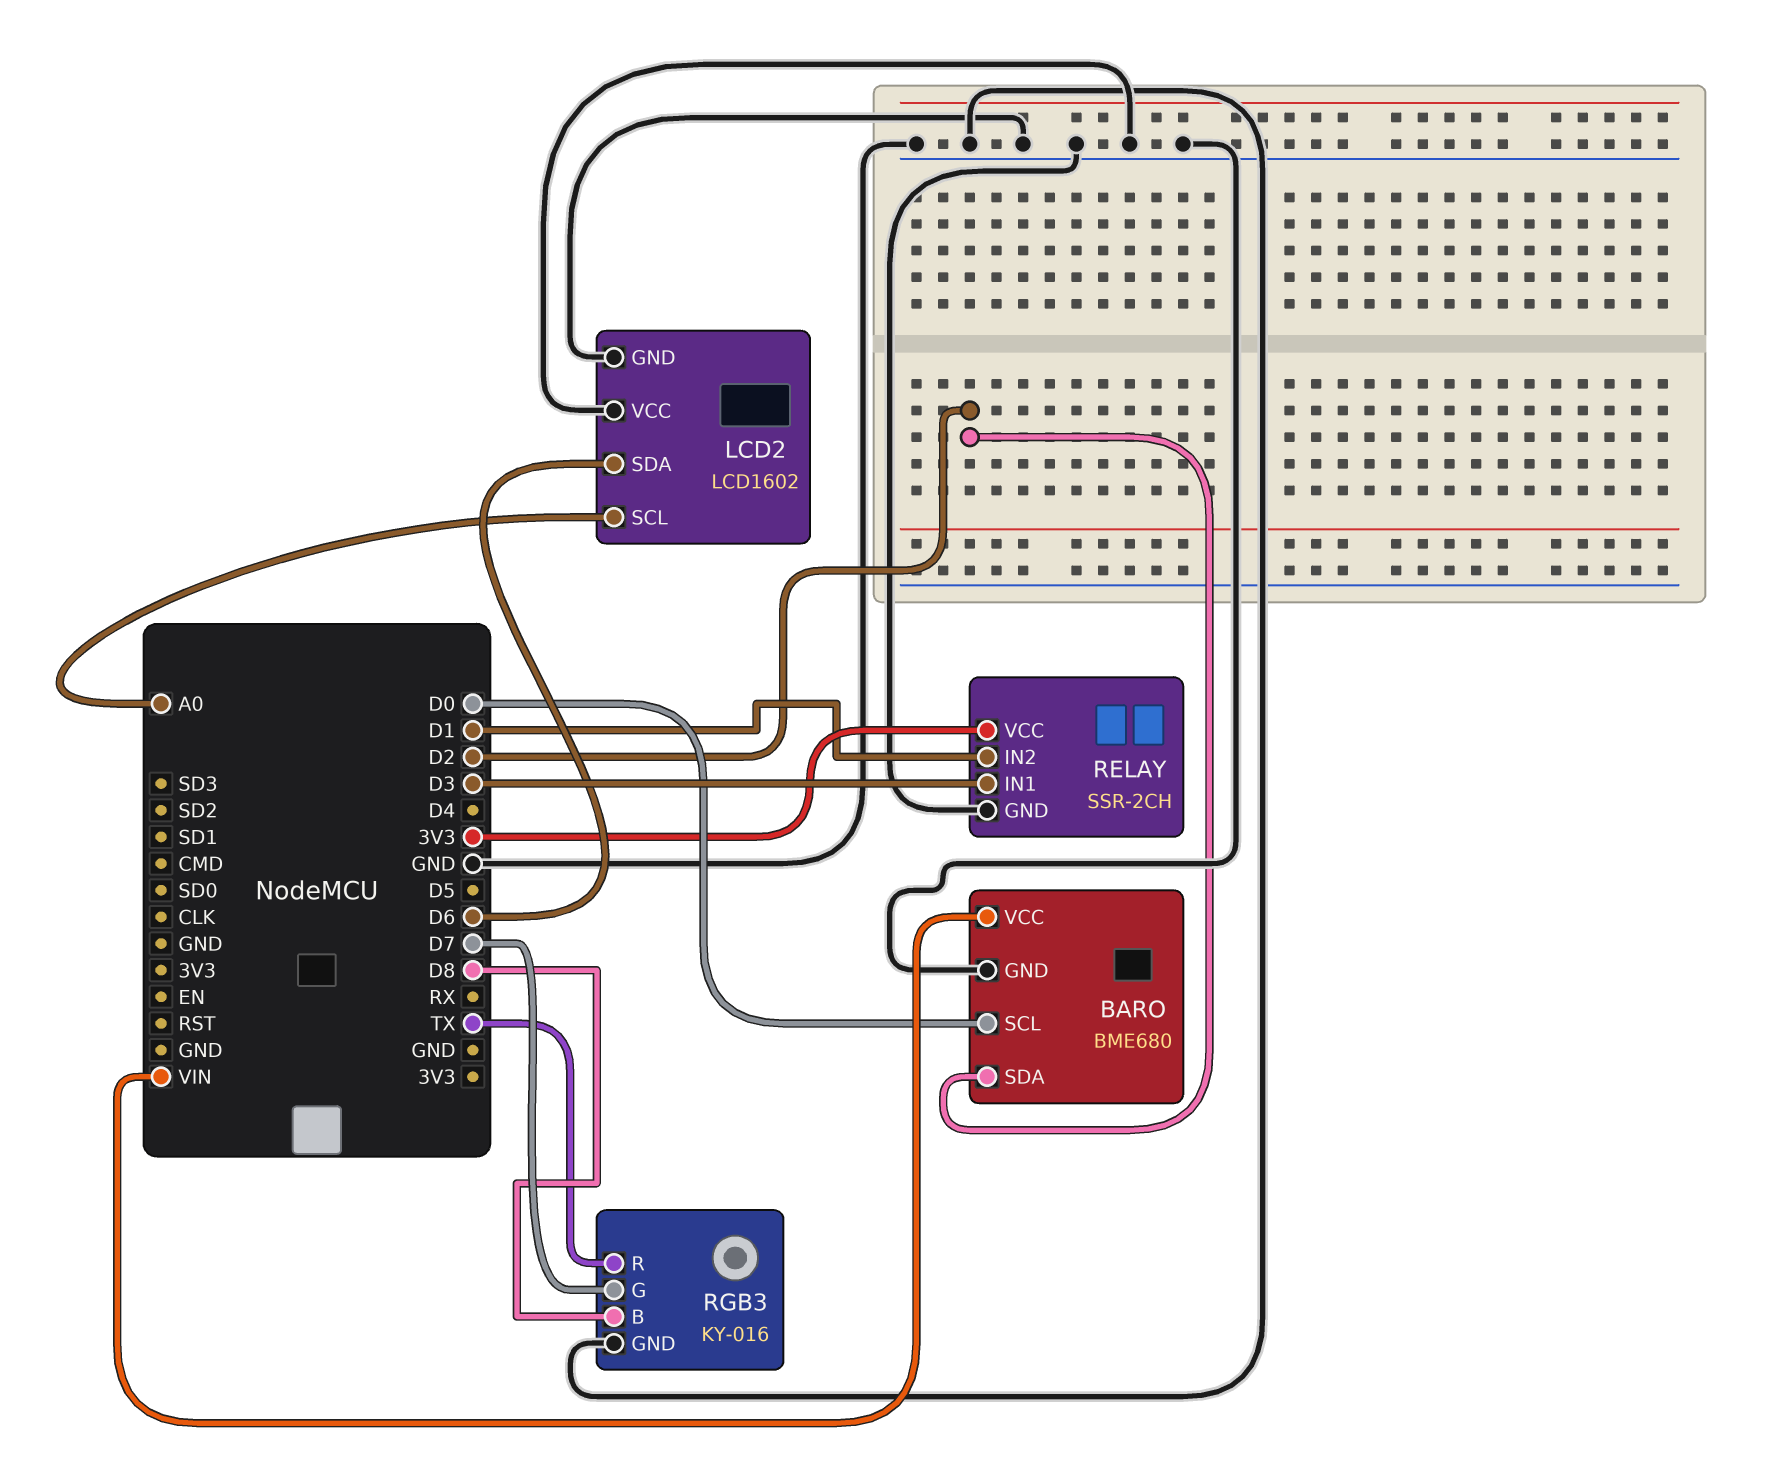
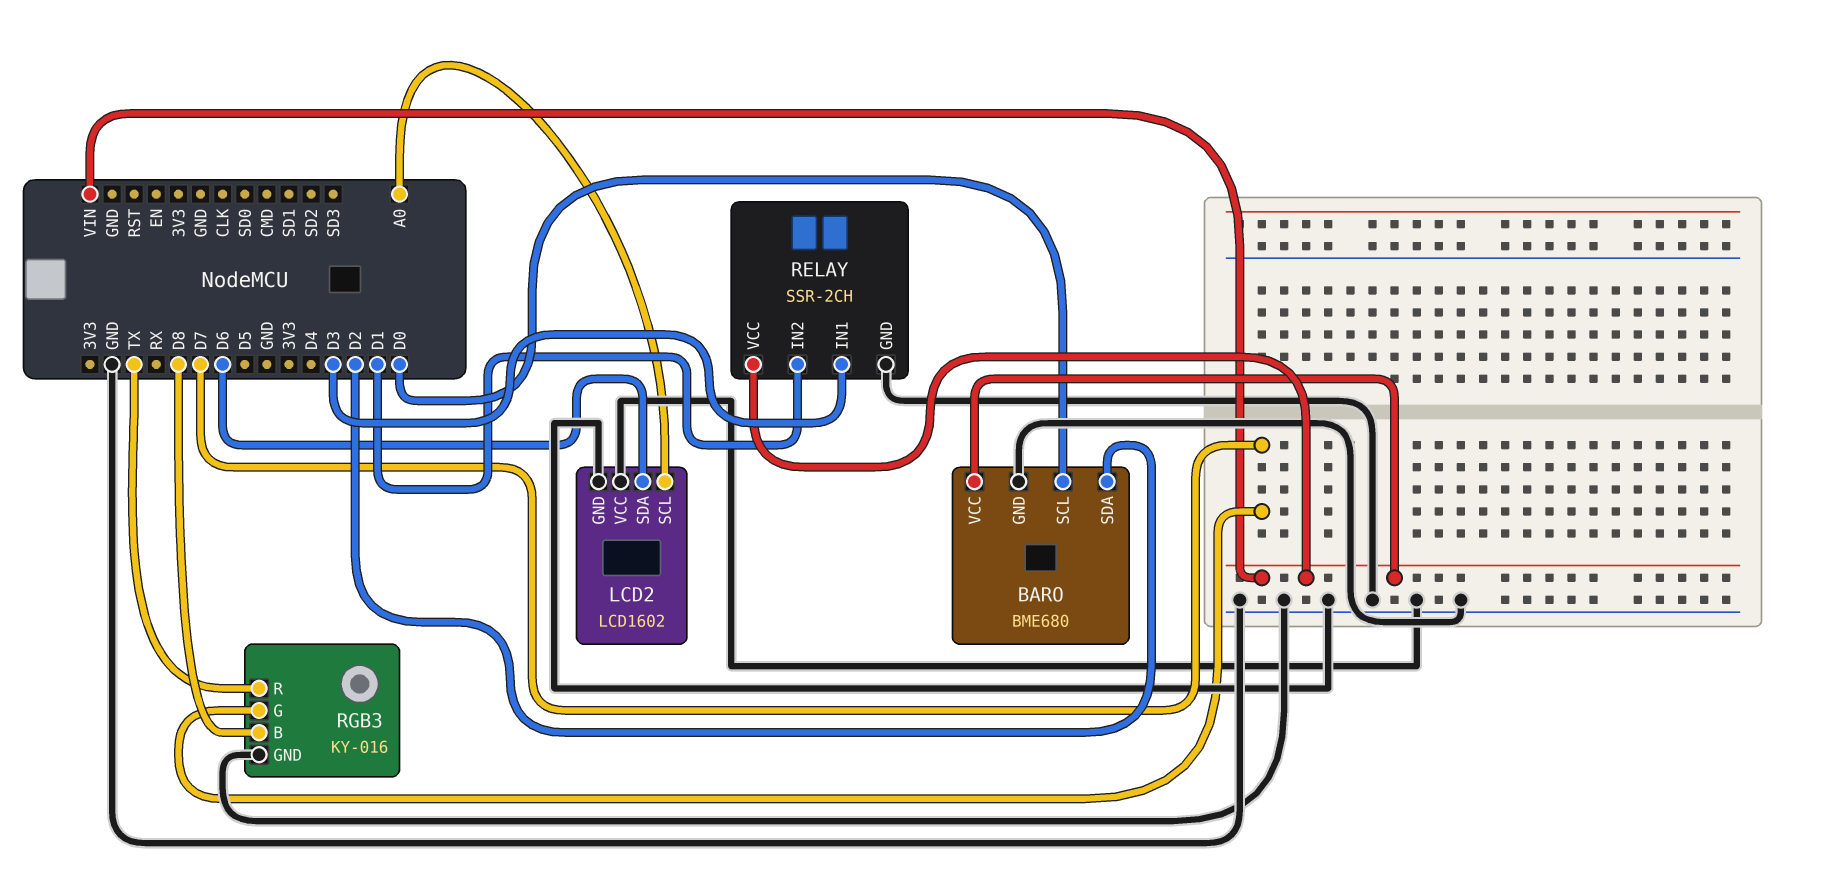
RELAY pin VCC: 3V3 -> VIN

